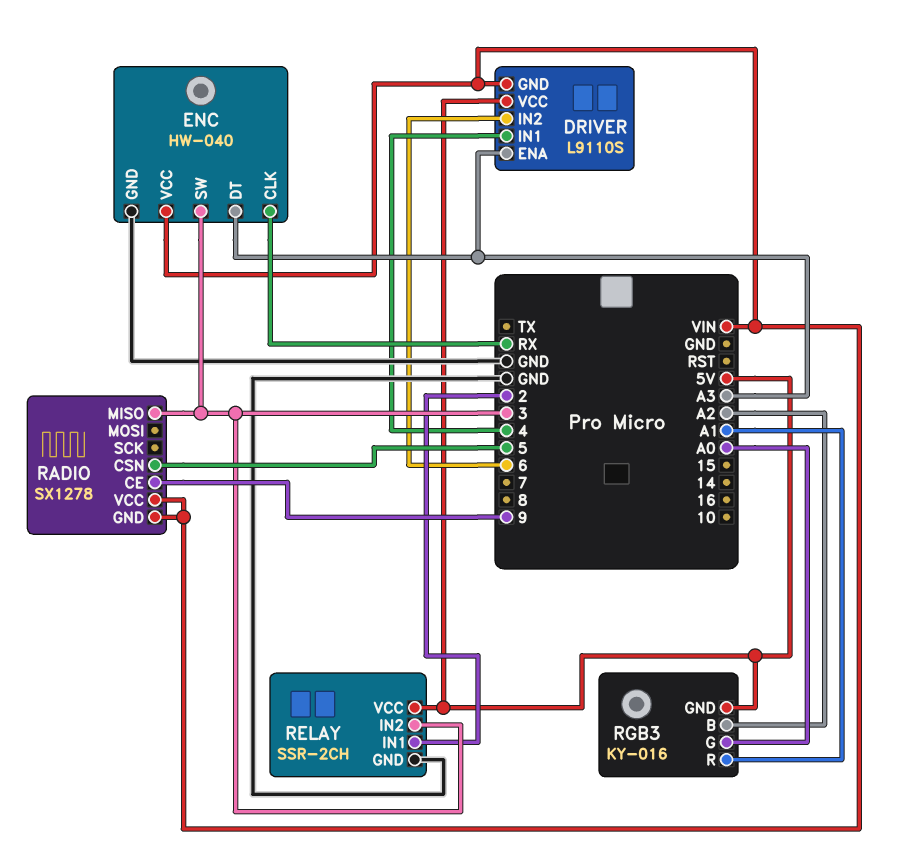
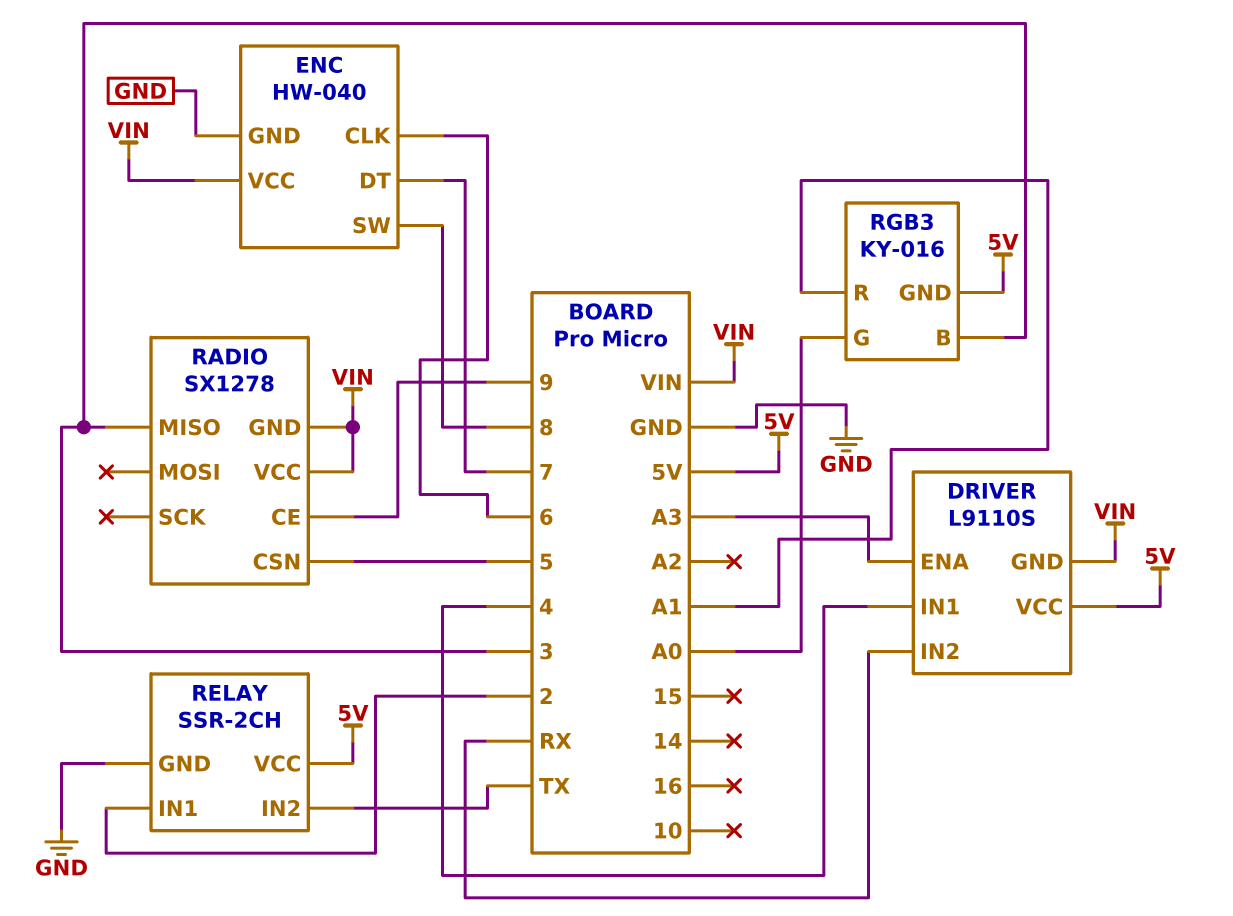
DRIVER pin IN2: 6 -> RX
ENC pin CLK: RX -> 6
ENC pin DT: A3 -> 7
ENC pin SW: 3 -> 8
RELAY pin IN2: 3 -> TX
RGB3 pin B: A2 -> 3

